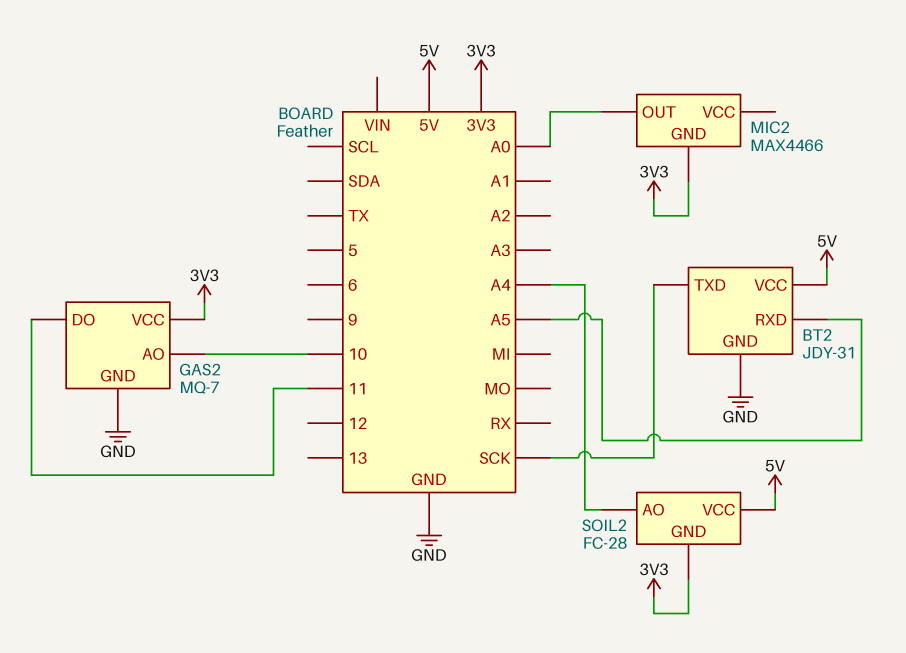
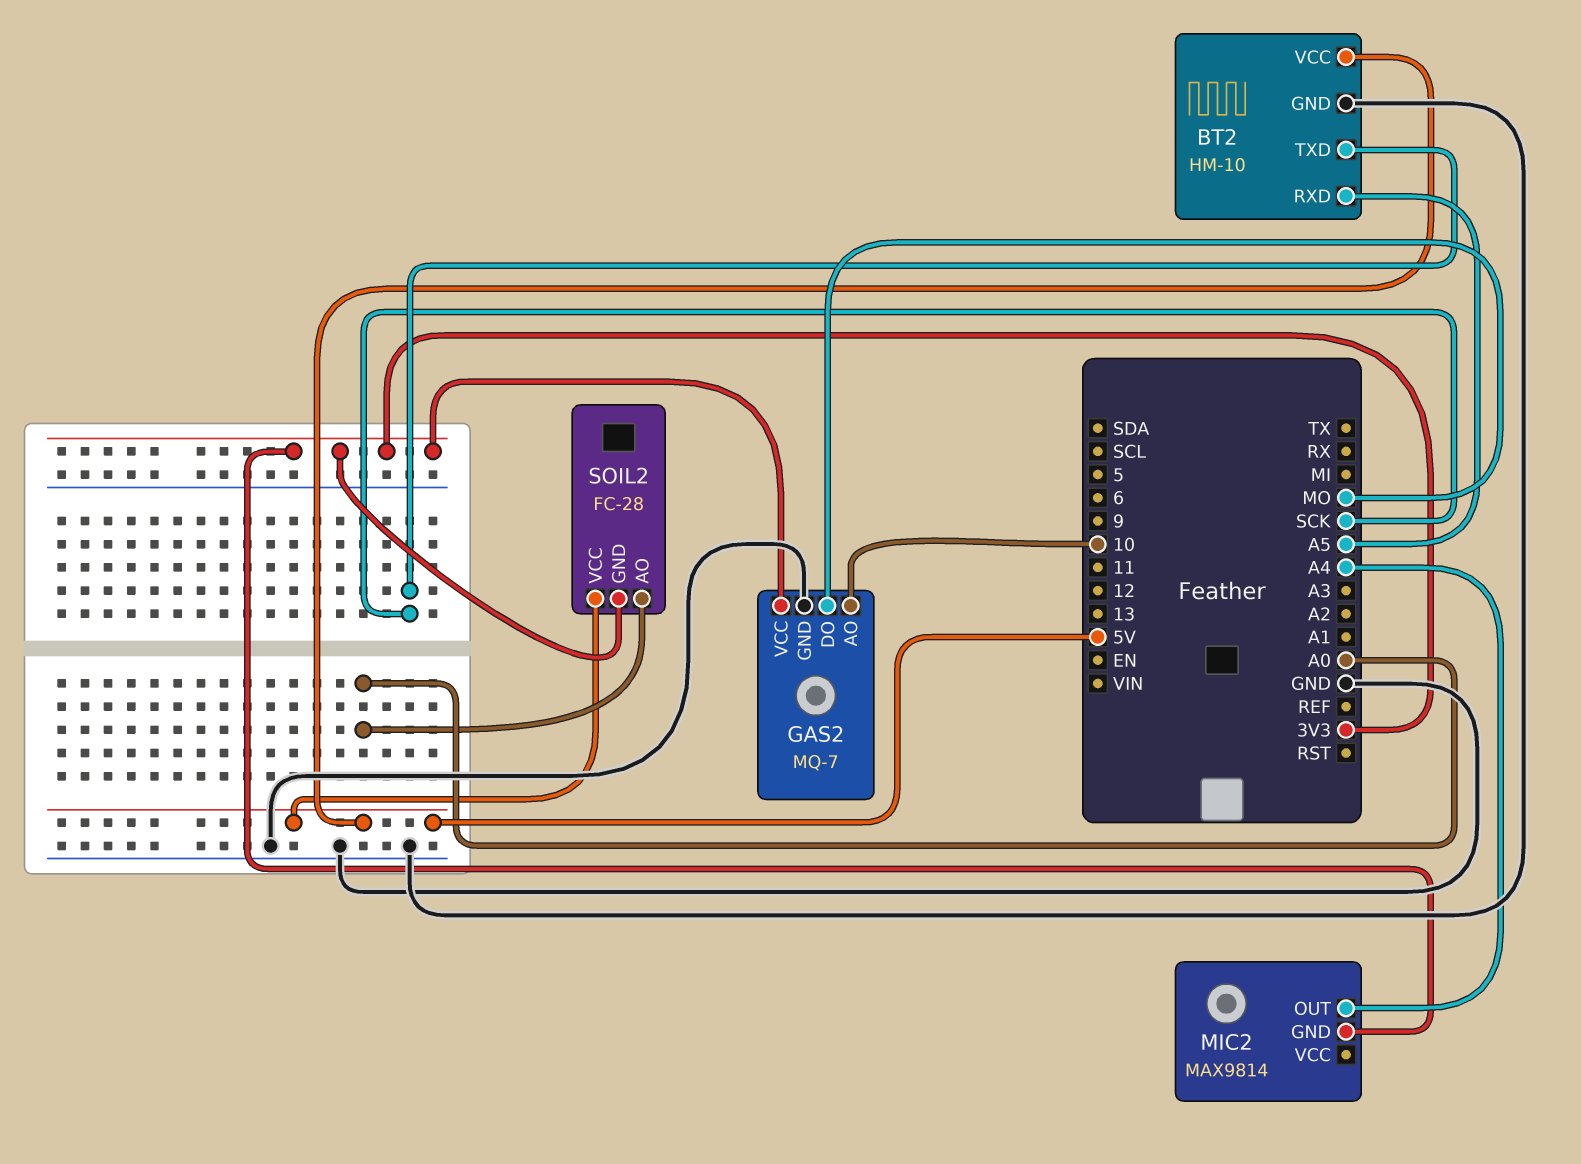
BT2: JDY-31 -> HM-10
GAS2 pin DO: 11 -> MO
MIC2: MAX4466 -> MAX9814
MIC2 pin OUT: A0 -> A4
SOIL2 pin AO: A4 -> A0

